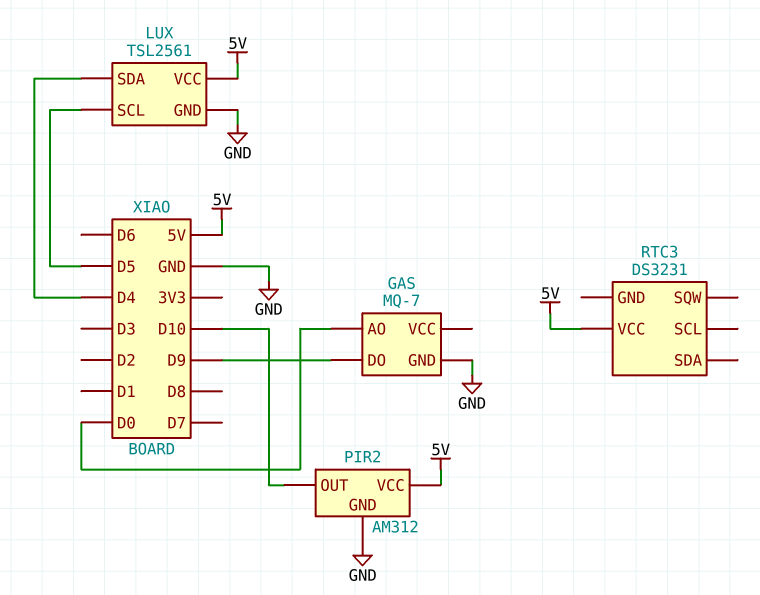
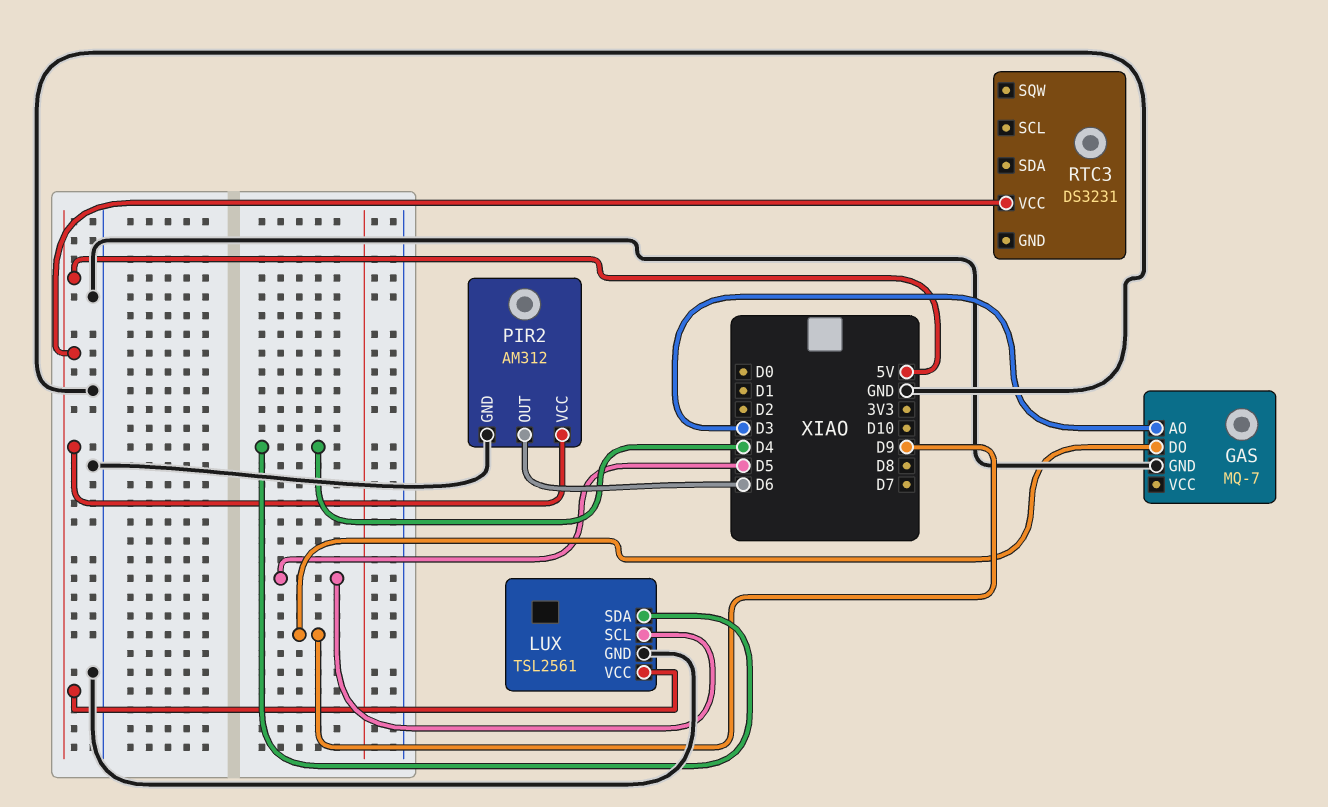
GAS pin AO: D0 -> D3
PIR2 pin OUT: D10 -> D6

